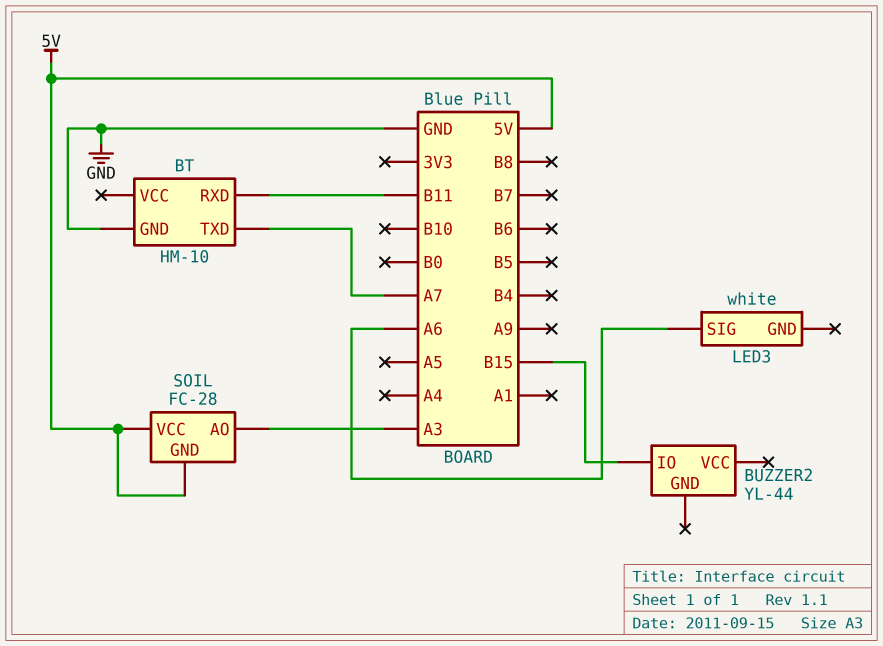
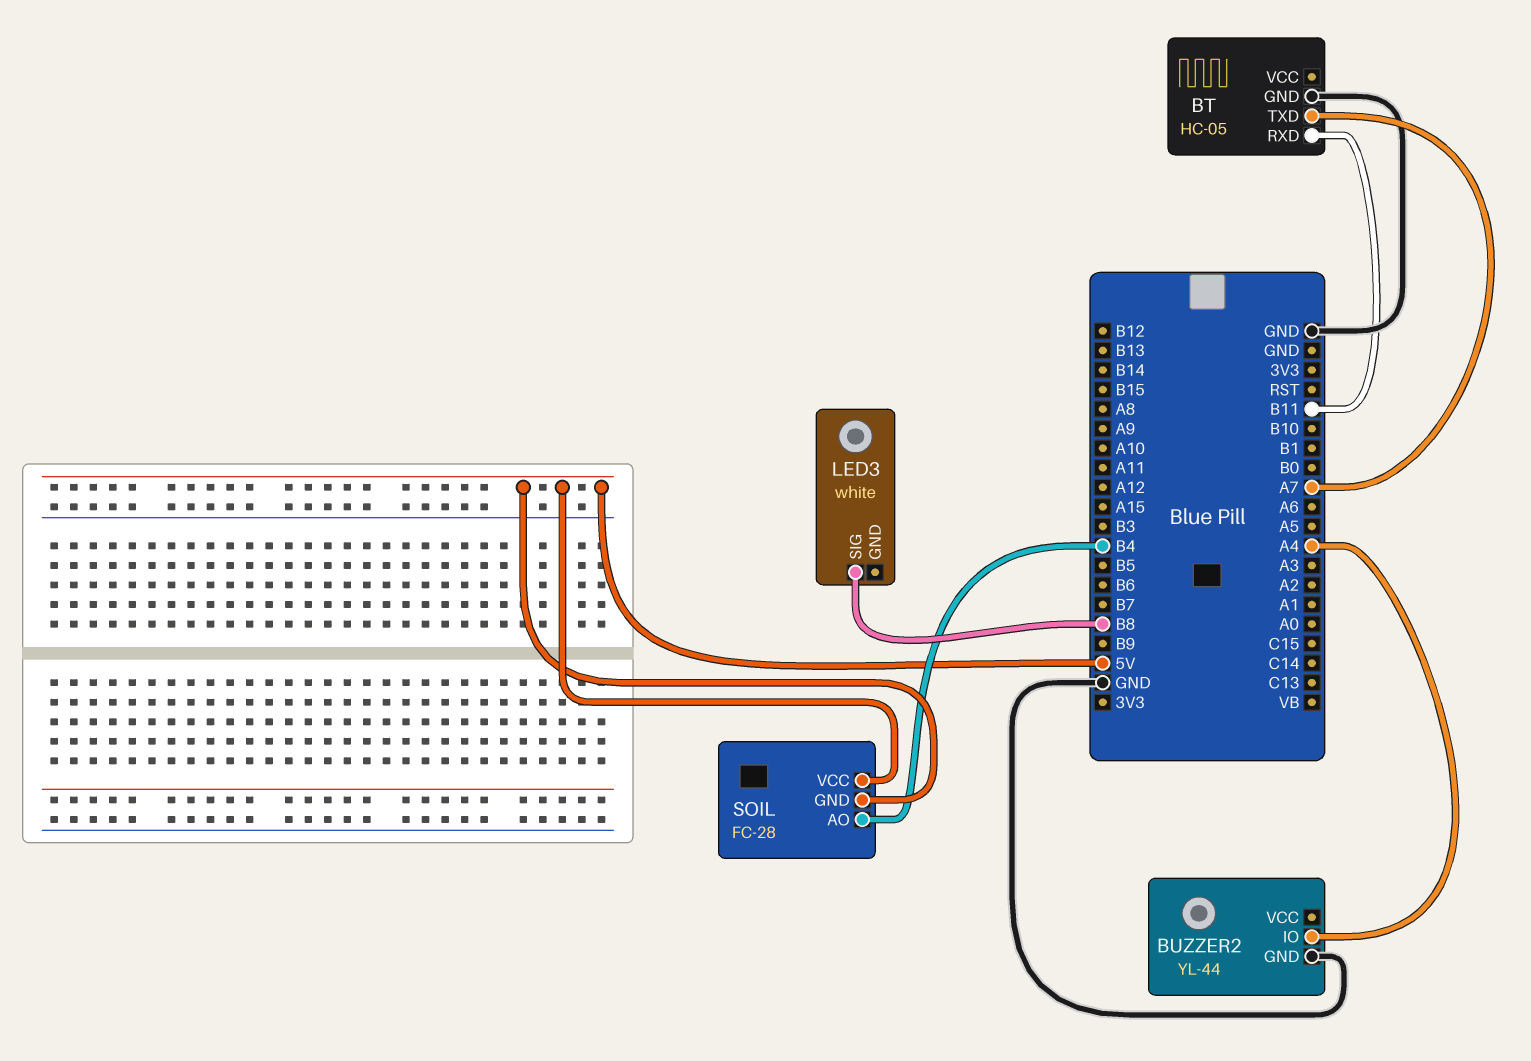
BT: HM-10 -> HC-05
BUZZER2 pin GND: none -> GND
BUZZER2 pin IO: B15 -> A4
LED3 pin SIG: A6 -> B8
SOIL pin AO: A3 -> B4

